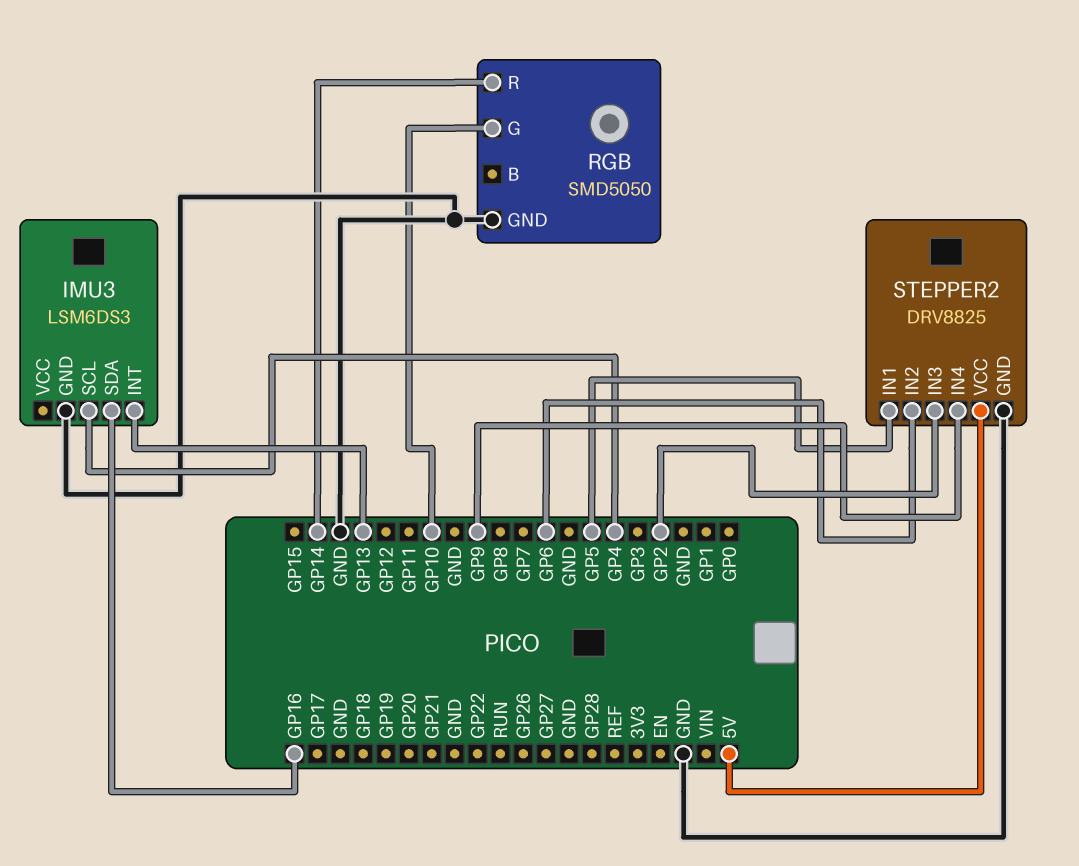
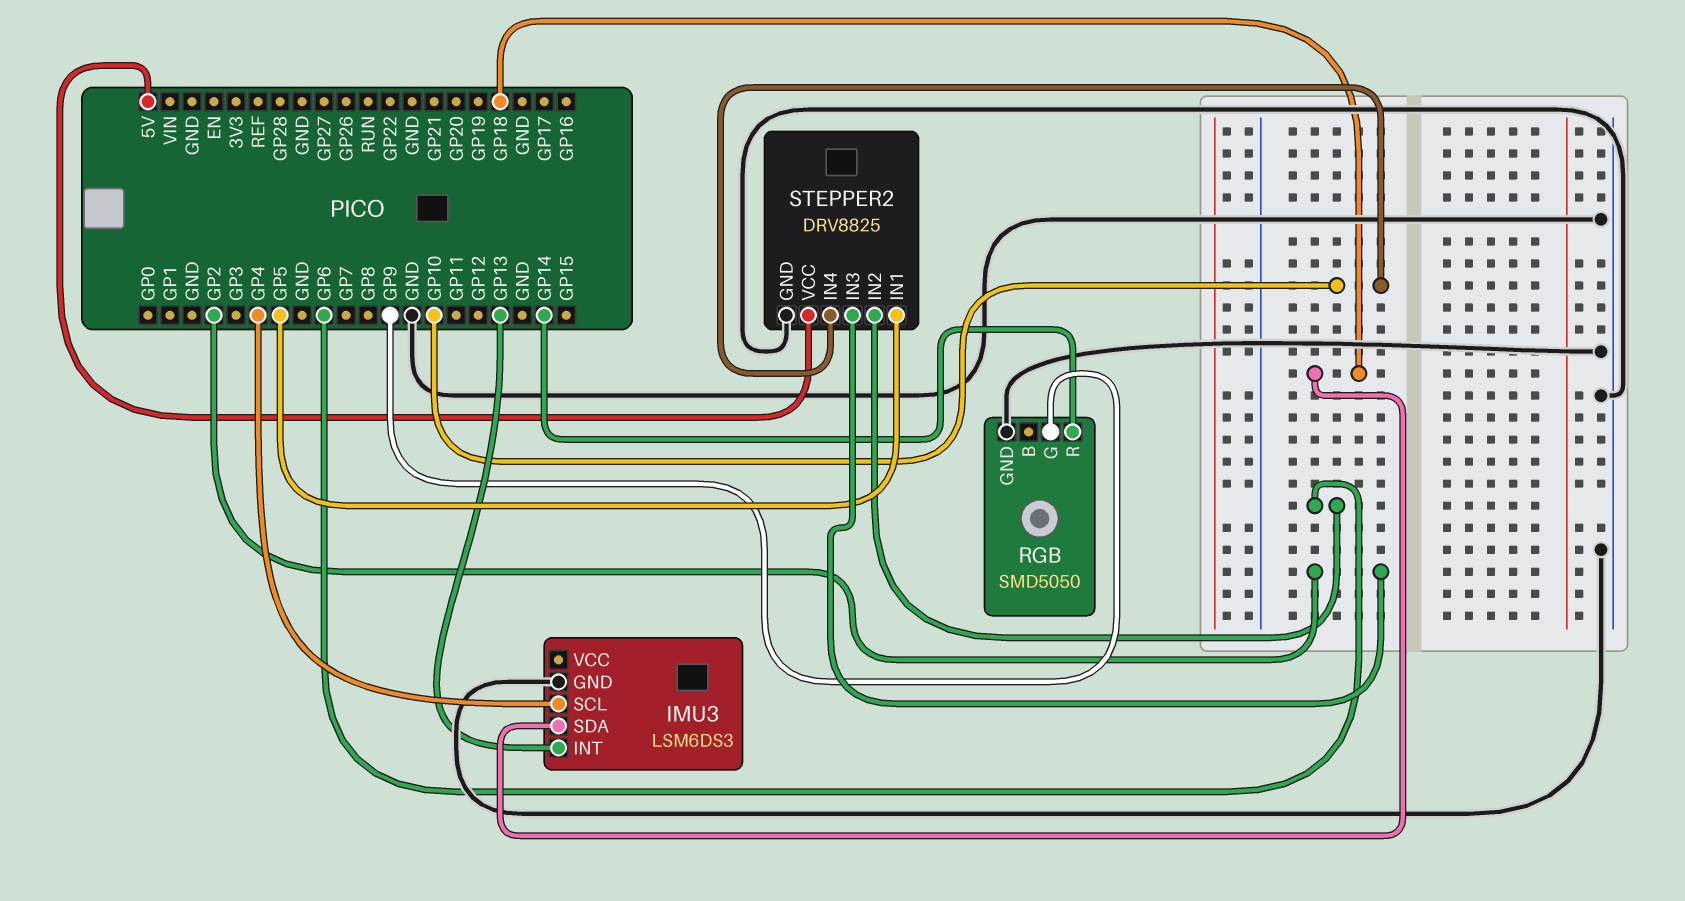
IMU3 pin SDA: GP16 -> GP18
RGB pin G: GP10 -> GP9
STEPPER2 pin IN4: GP9 -> GP10

